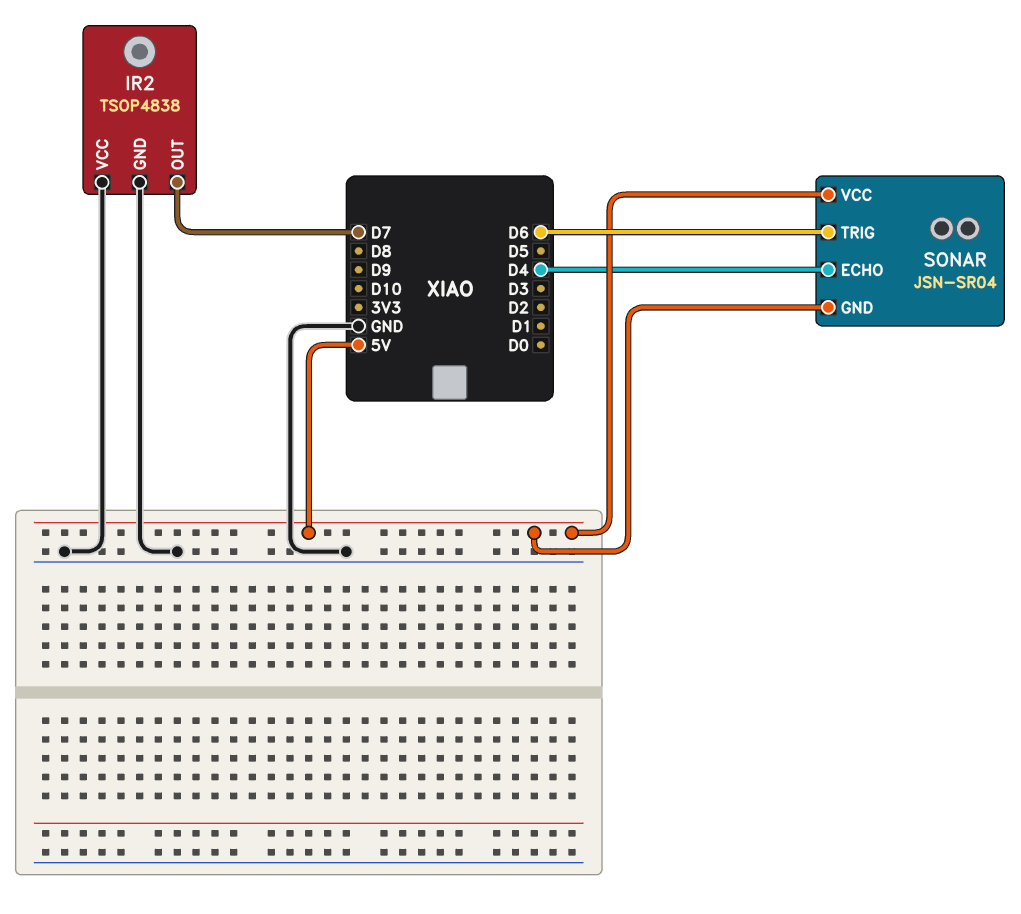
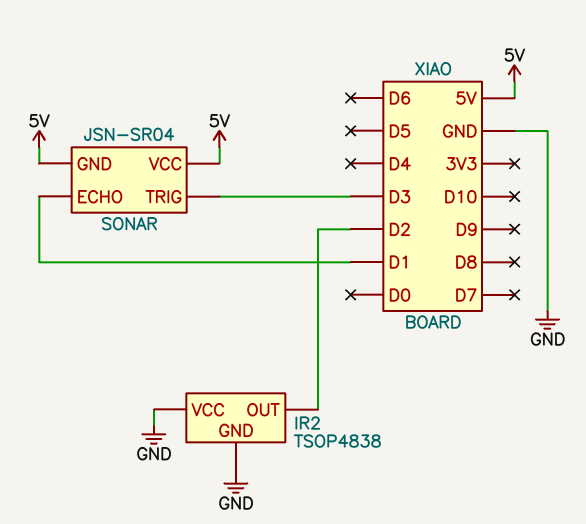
IR2 pin OUT: D7 -> D2
SONAR pin ECHO: D4 -> D1
SONAR pin TRIG: D6 -> D3

